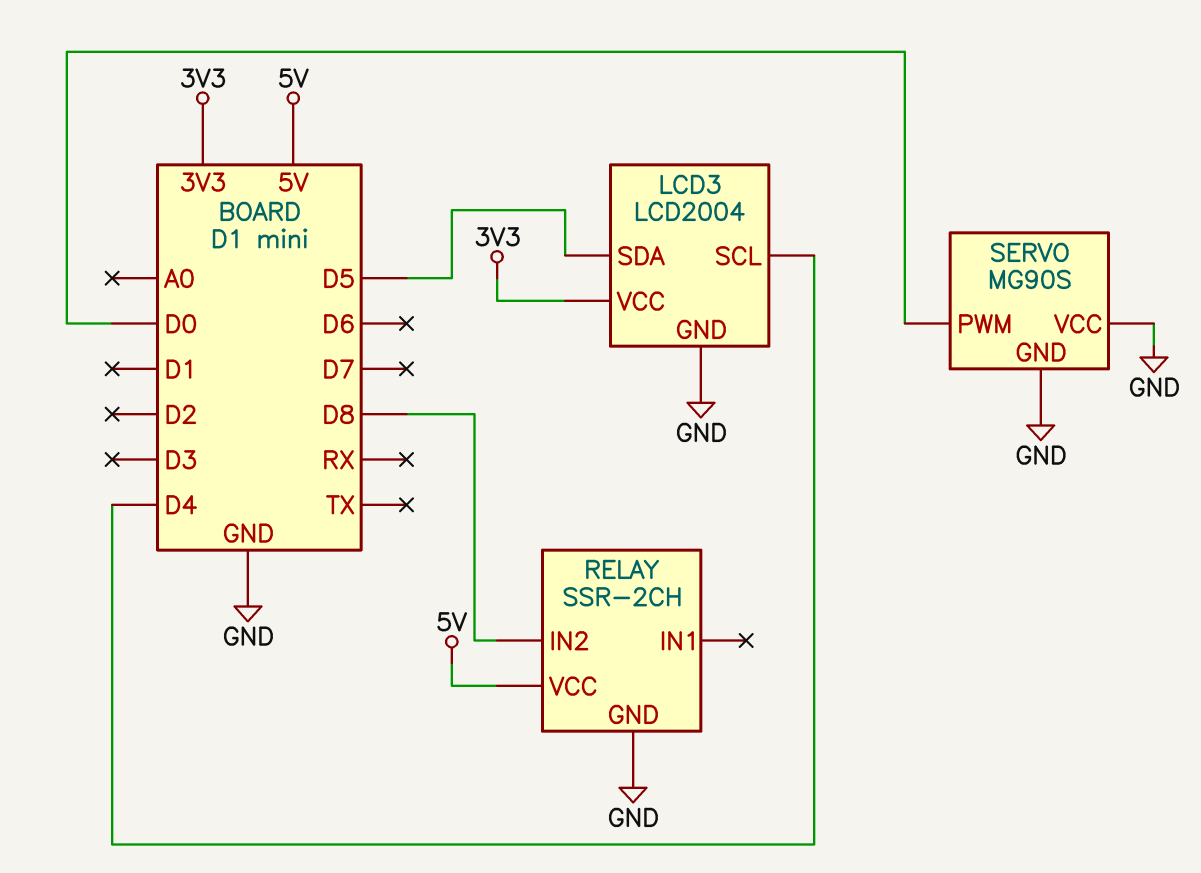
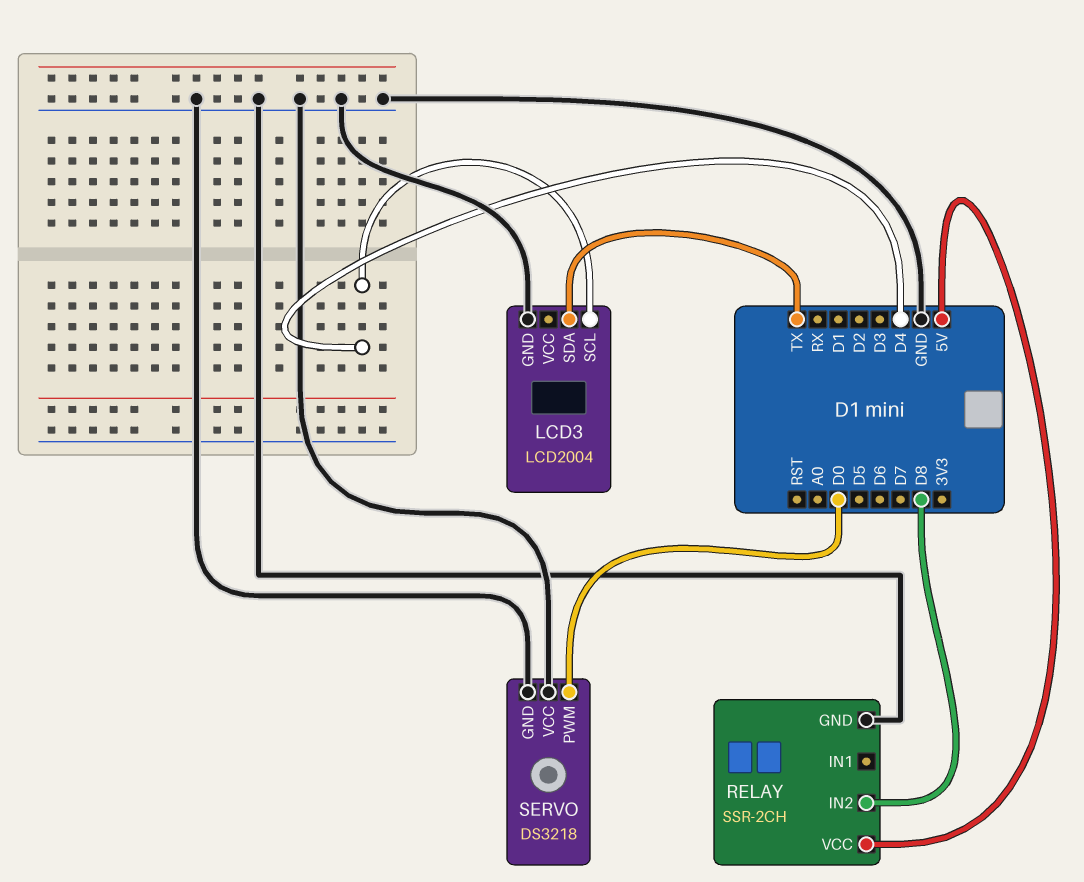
LCD3 pin SDA: D5 -> TX
LCD3 pin VCC: 3V3 -> none
SERVO: MG90S -> DS3218

